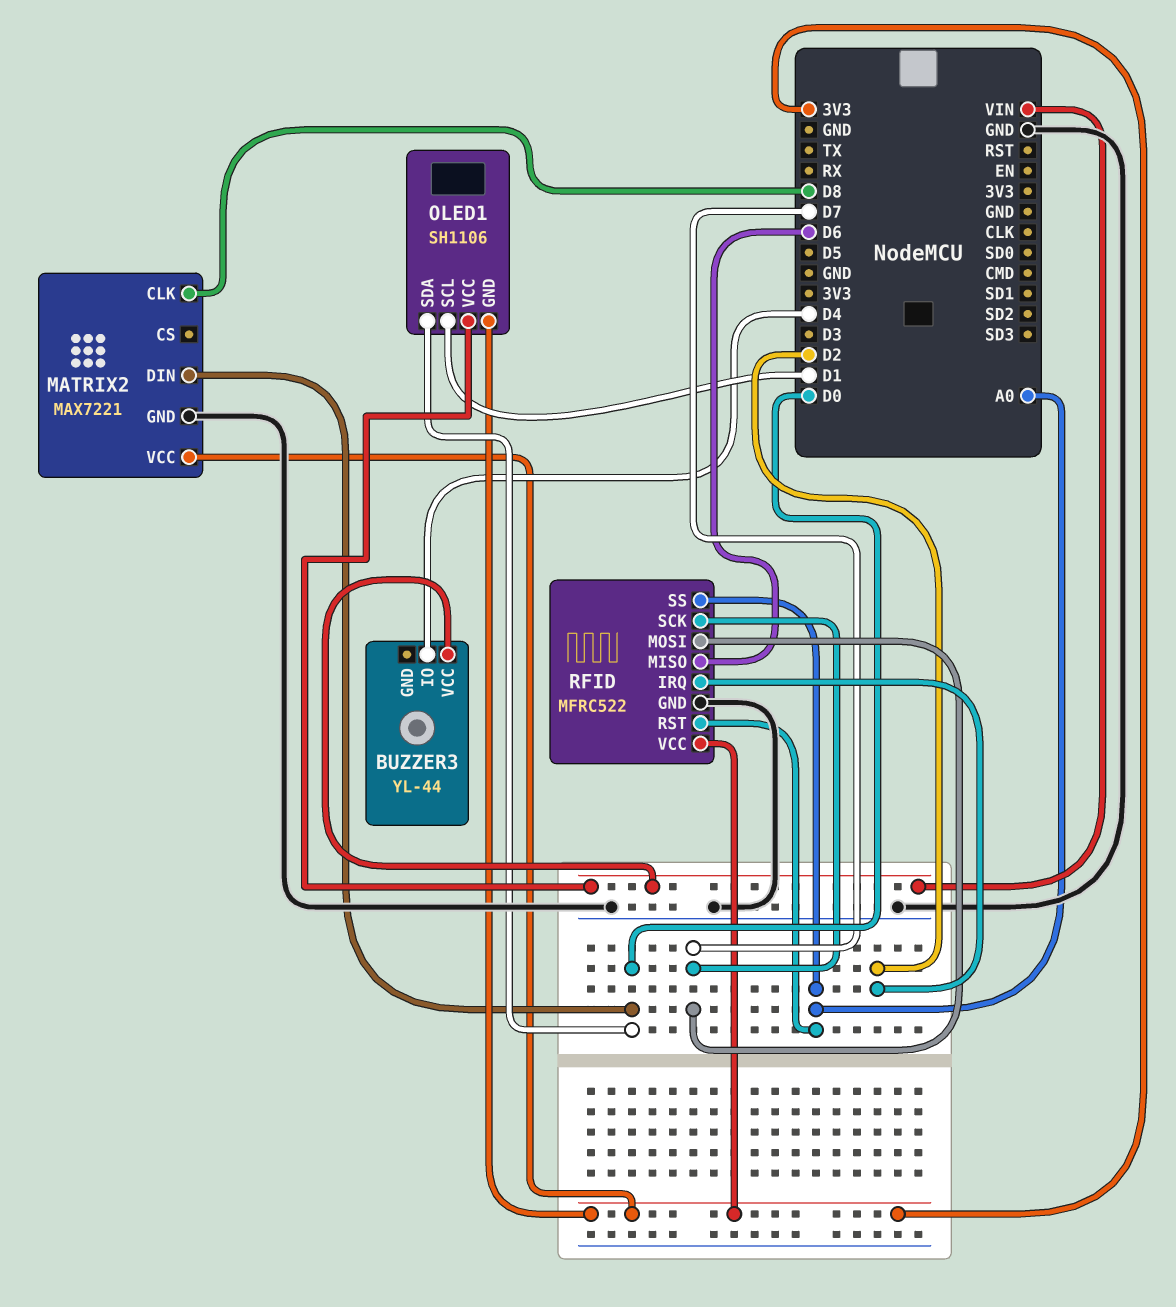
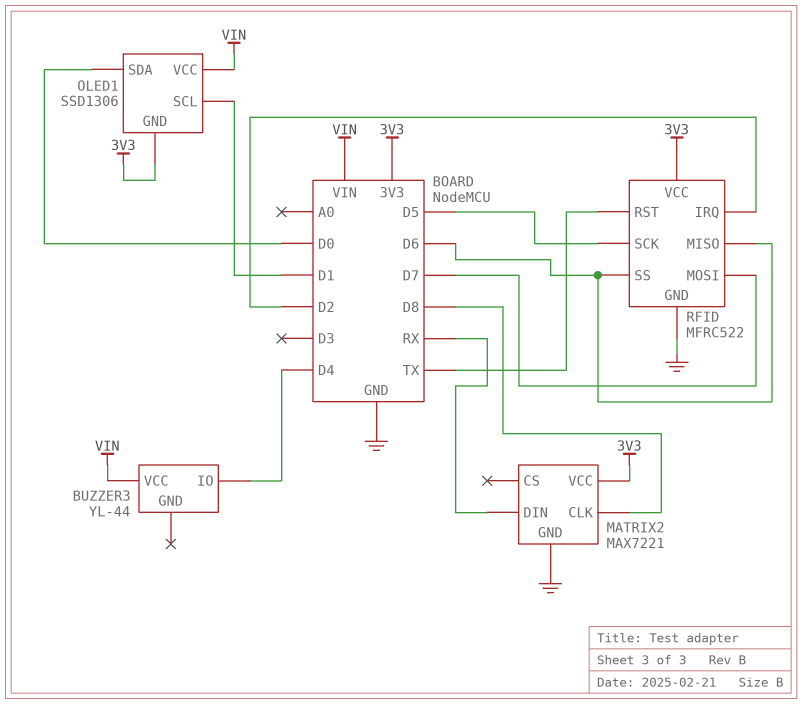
MATRIX2 pin DIN: D0 -> RX
OLED1: SH1106 -> SSD1306
RFID pin RST: A0 -> TX
RFID pin SCK: D7 -> D5
RFID pin SS: A0 -> D6

